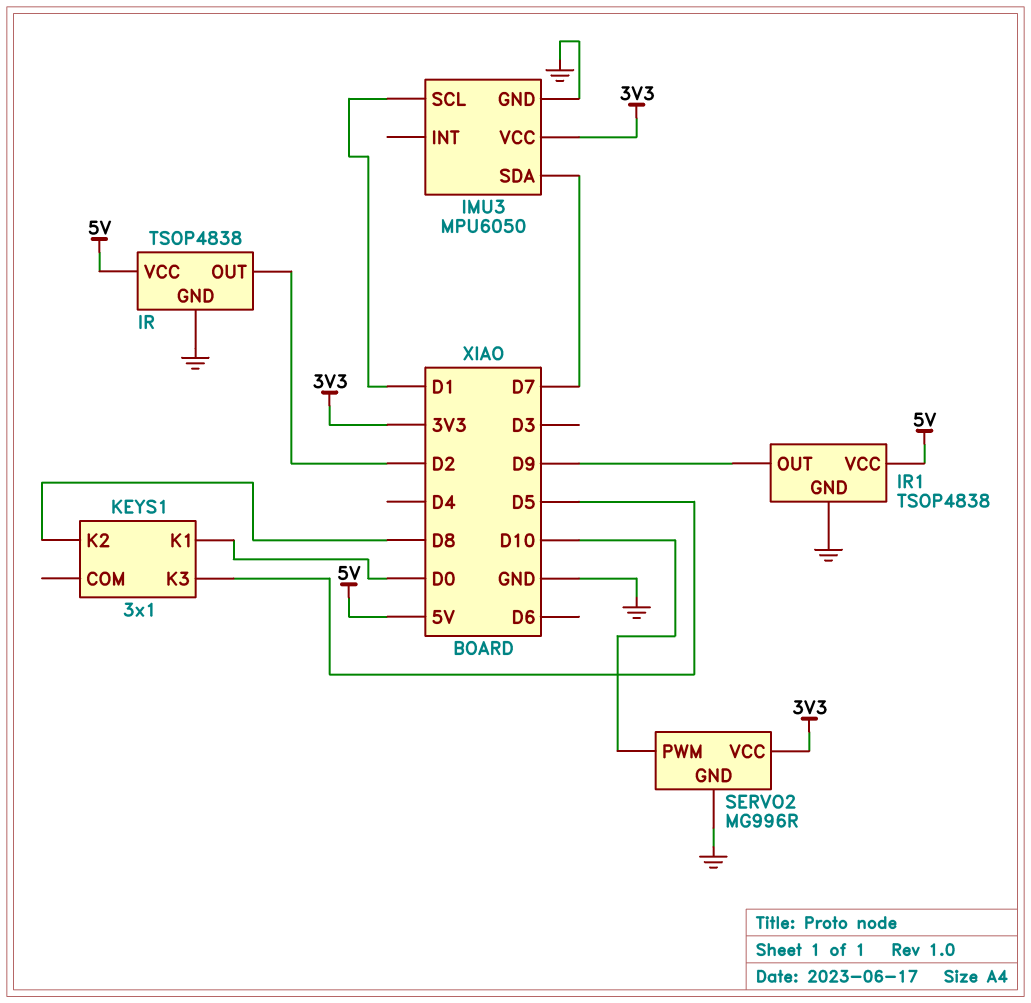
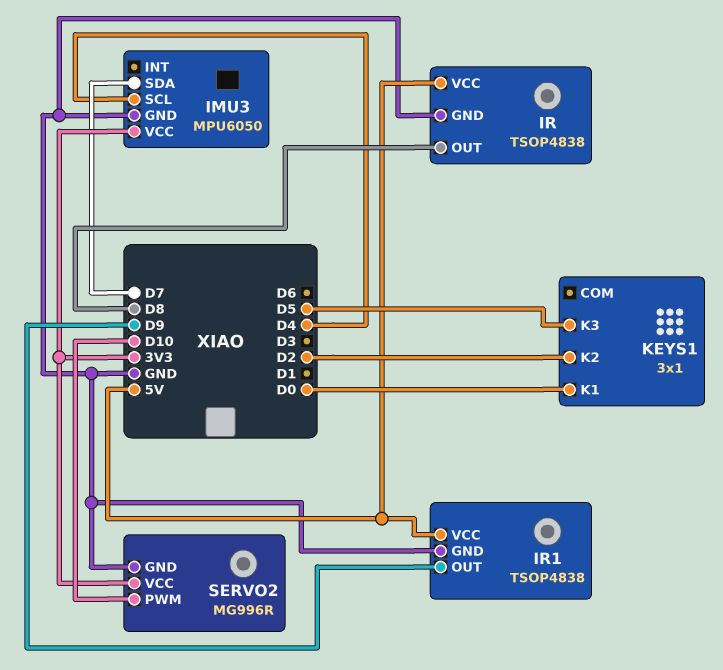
IMU3 pin SCL: D1 -> D4
IR pin OUT: D2 -> D8
KEYS1 pin K2: D8 -> D2

